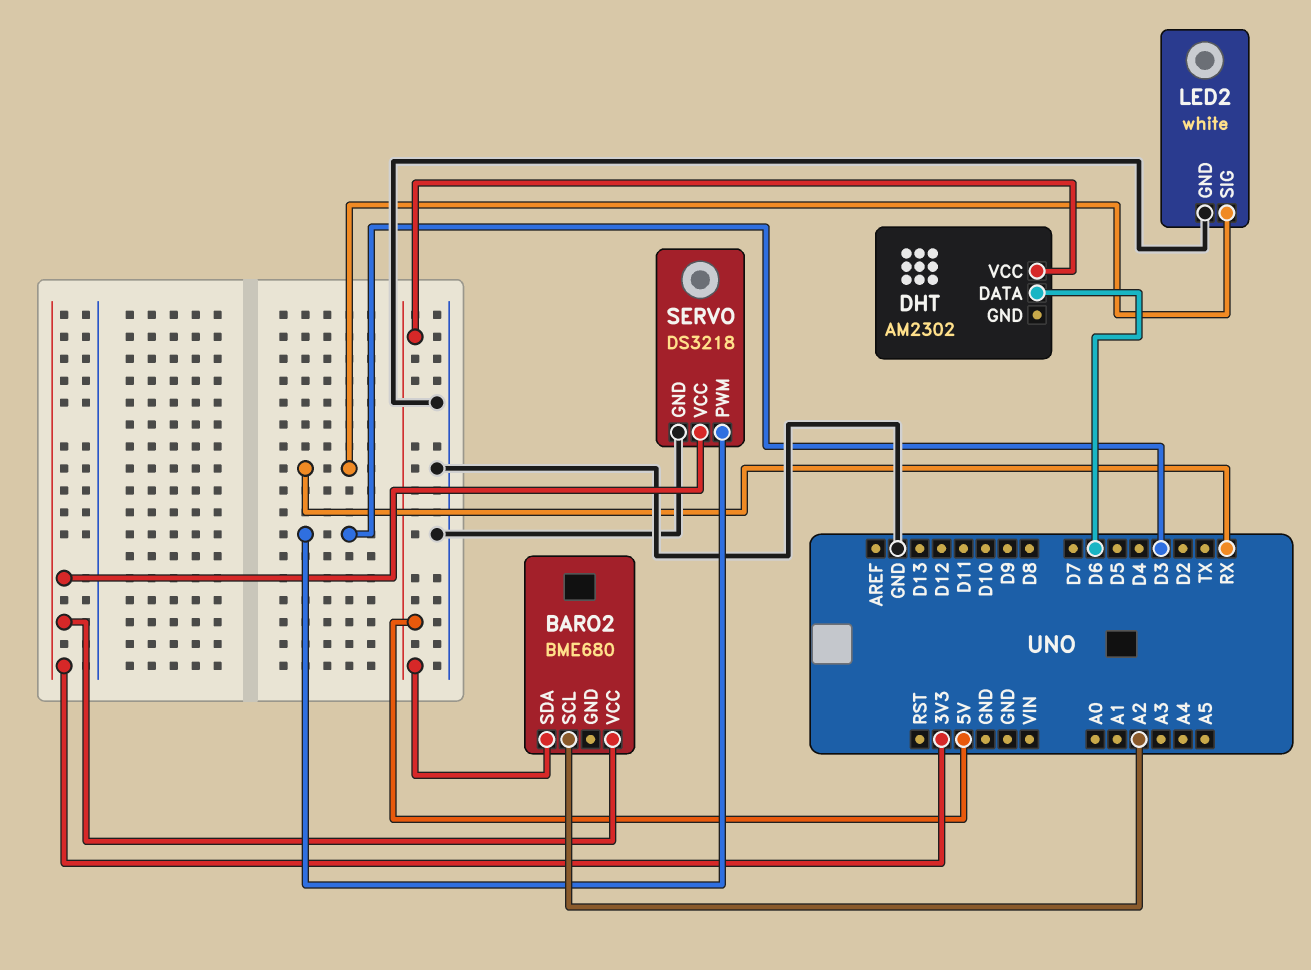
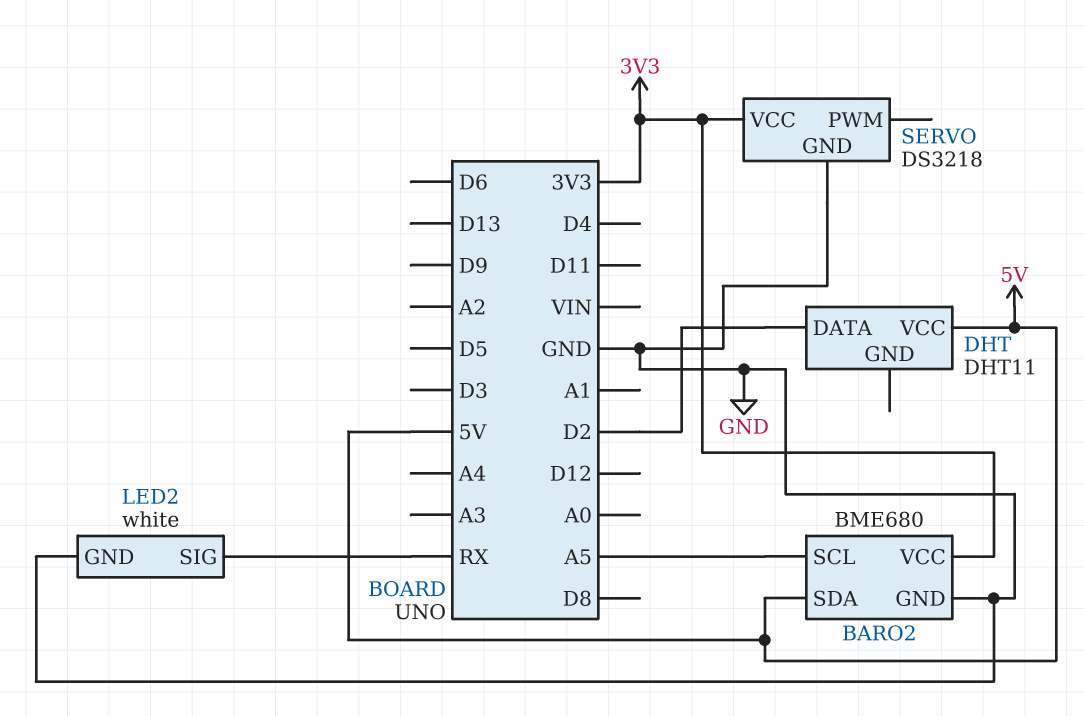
BARO2 pin GND: none -> GND
BARO2 pin SCL: A2 -> A5
DHT: AM2302 -> DHT11
DHT pin DATA: D6 -> D2
SERVO pin PWM: D3 -> none

